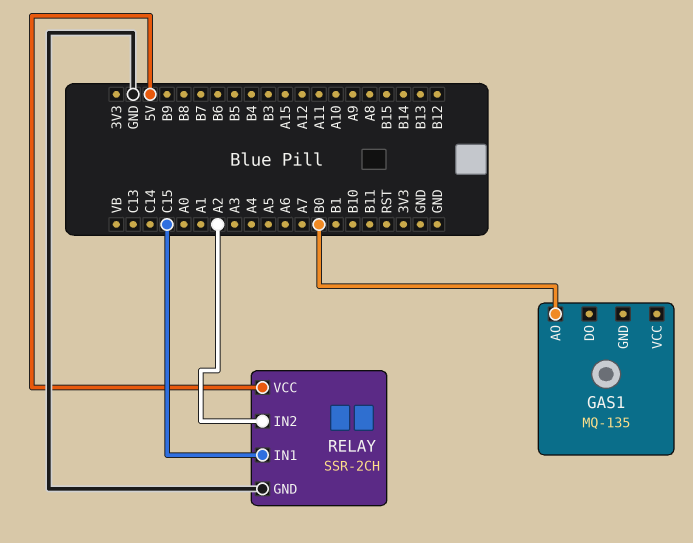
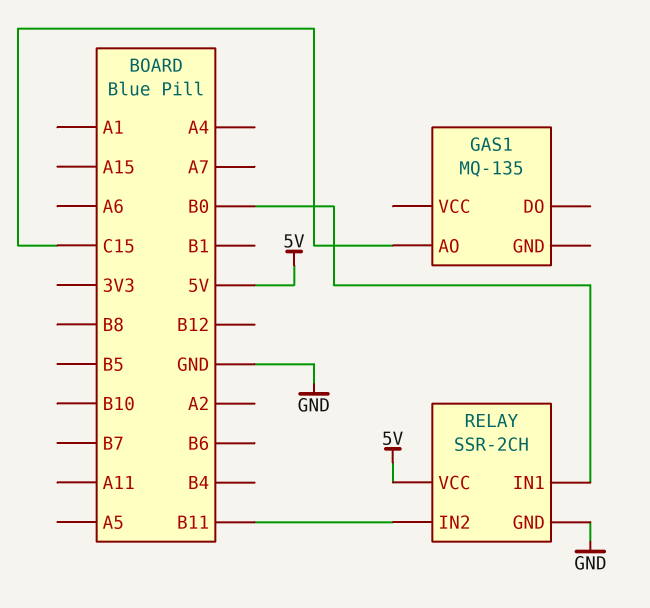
GAS1 pin AO: B0 -> C15
RELAY pin IN1: C15 -> B0
RELAY pin IN2: A2 -> B11

